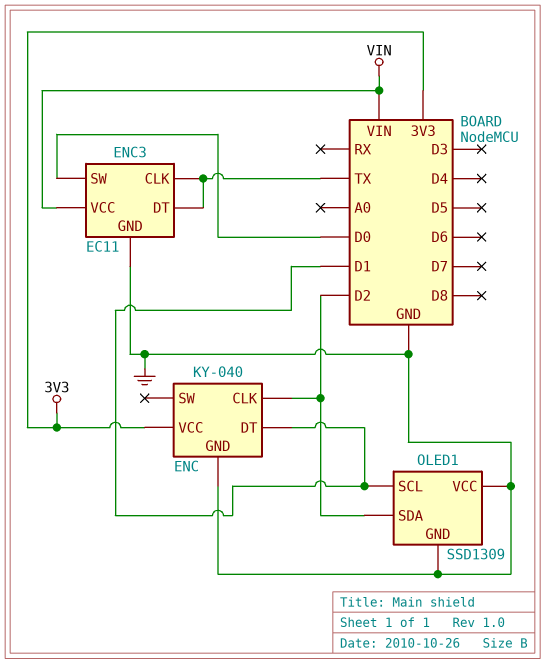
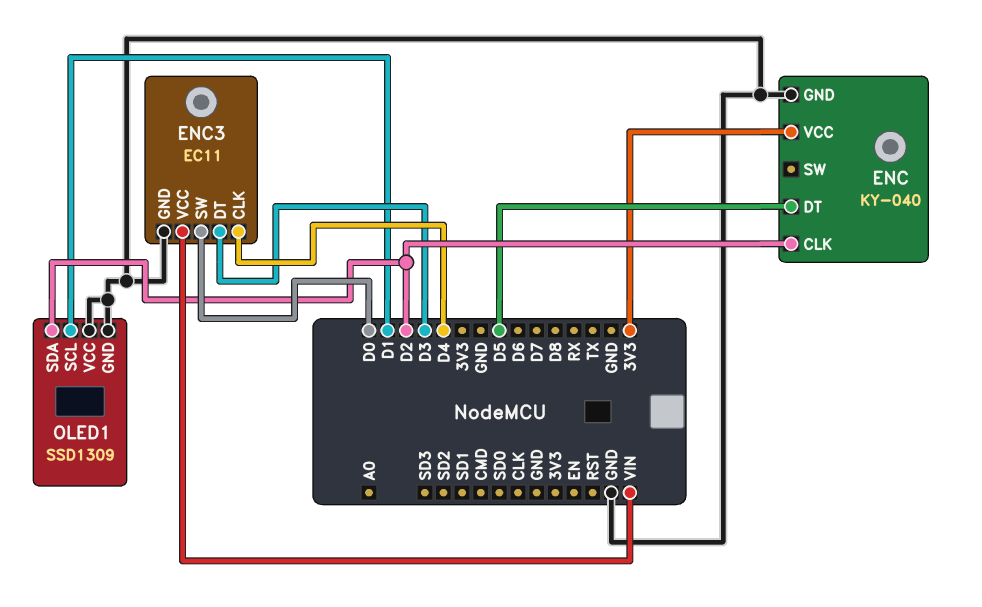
ENC pin DT: D1 -> D5
ENC3 pin CLK: TX -> D4
ENC3 pin DT: TX -> D3

